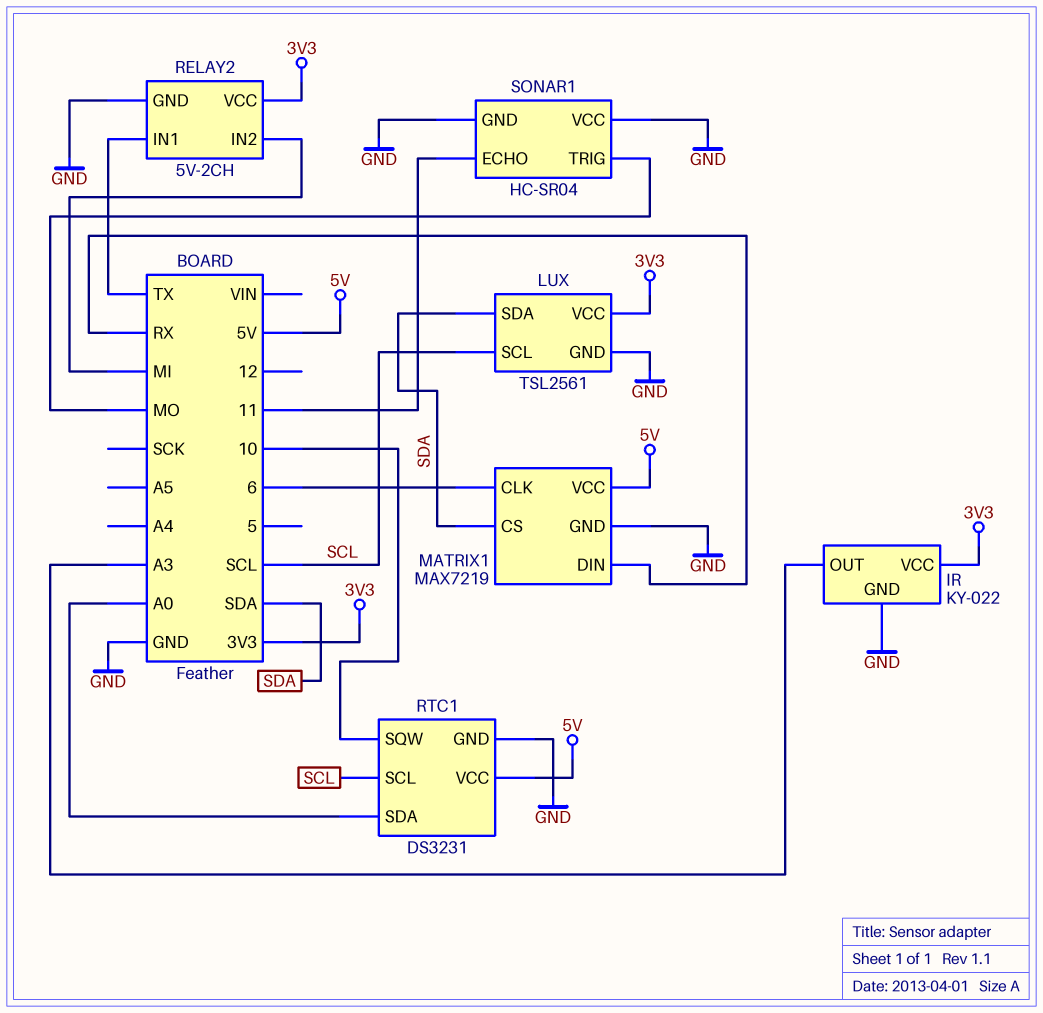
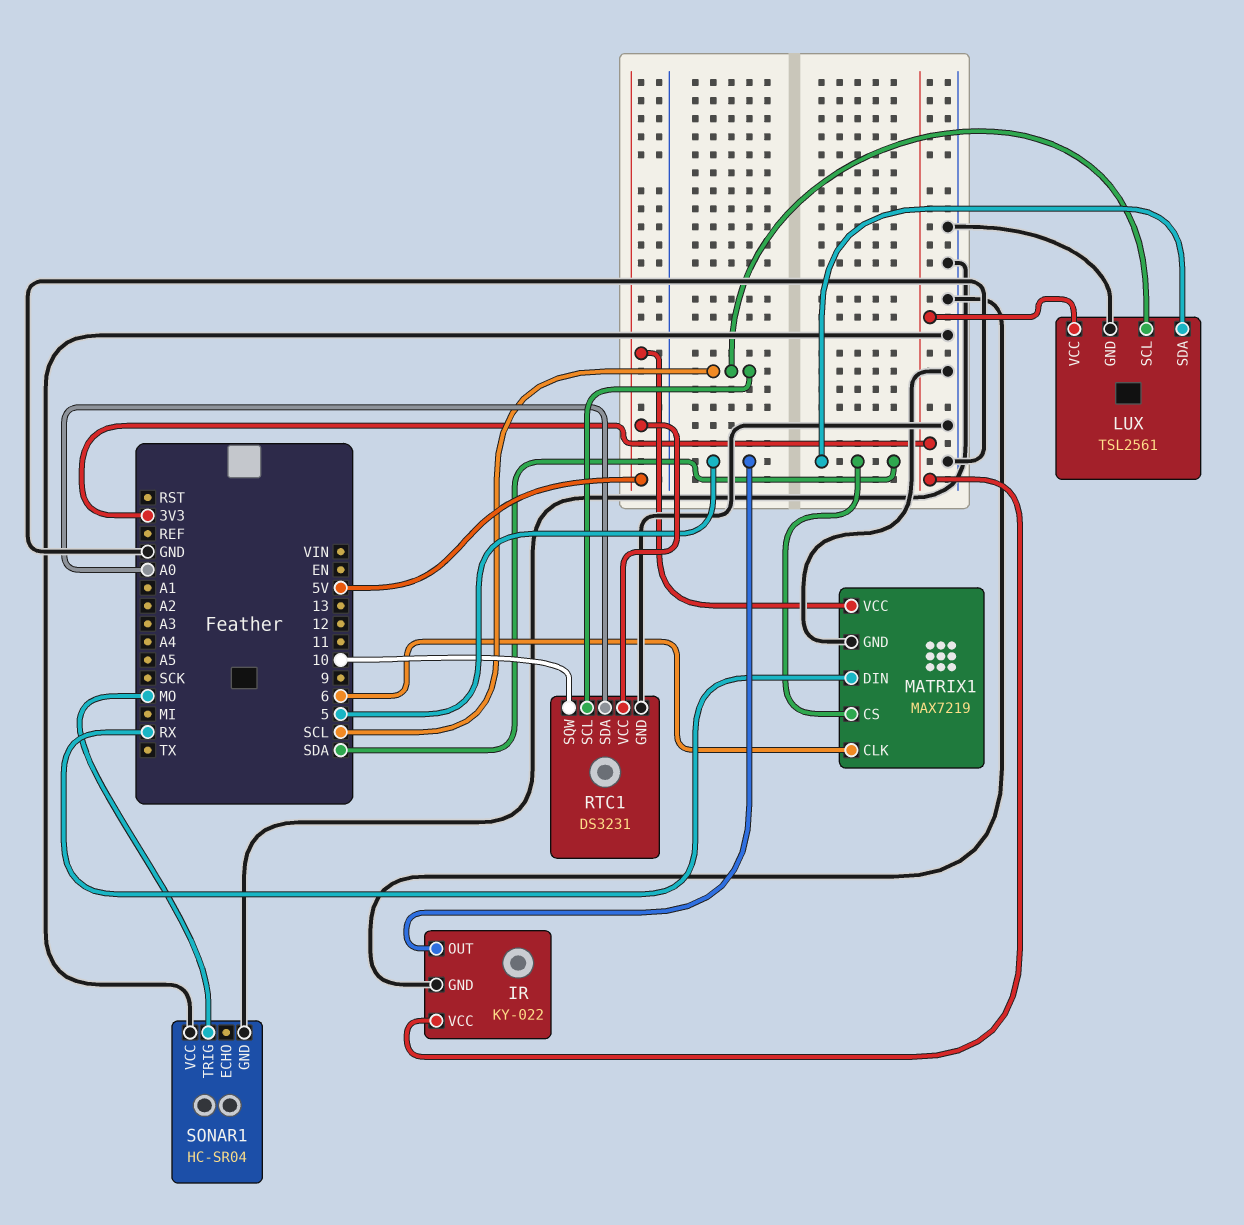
IR pin OUT: A3 -> 5
RELAY2: 5V-2CH -> none
RELAY2 pin GND: GND -> none
RELAY2 pin IN1: TX -> none
RELAY2 pin IN2: MI -> none
RELAY2 pin VCC: 3V3 -> none
SONAR1 pin ECHO: 11 -> none

